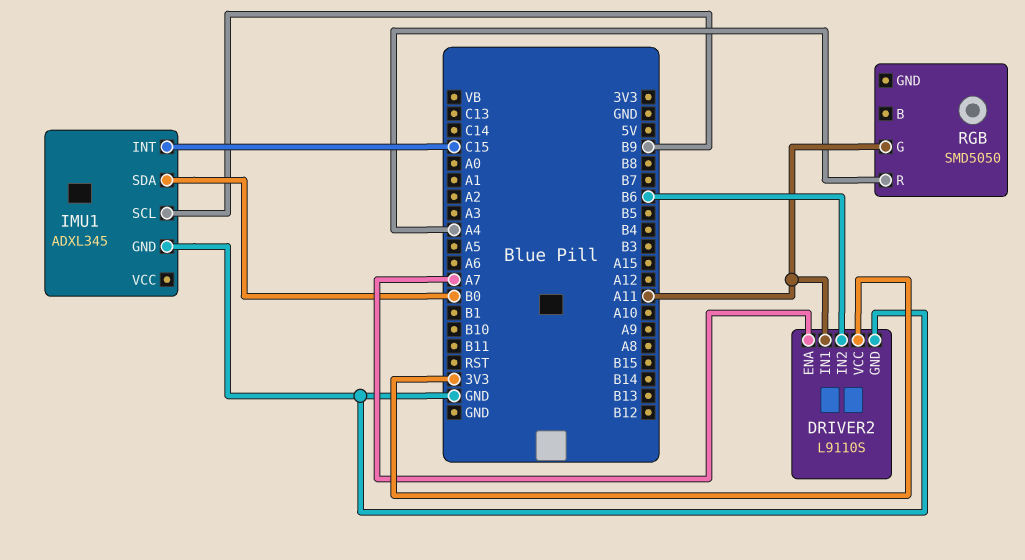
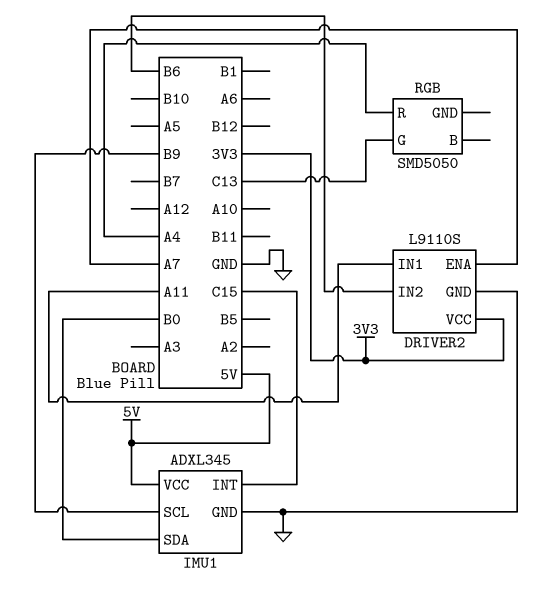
IMU1 pin VCC: none -> 5V
RGB pin G: A11 -> C13

